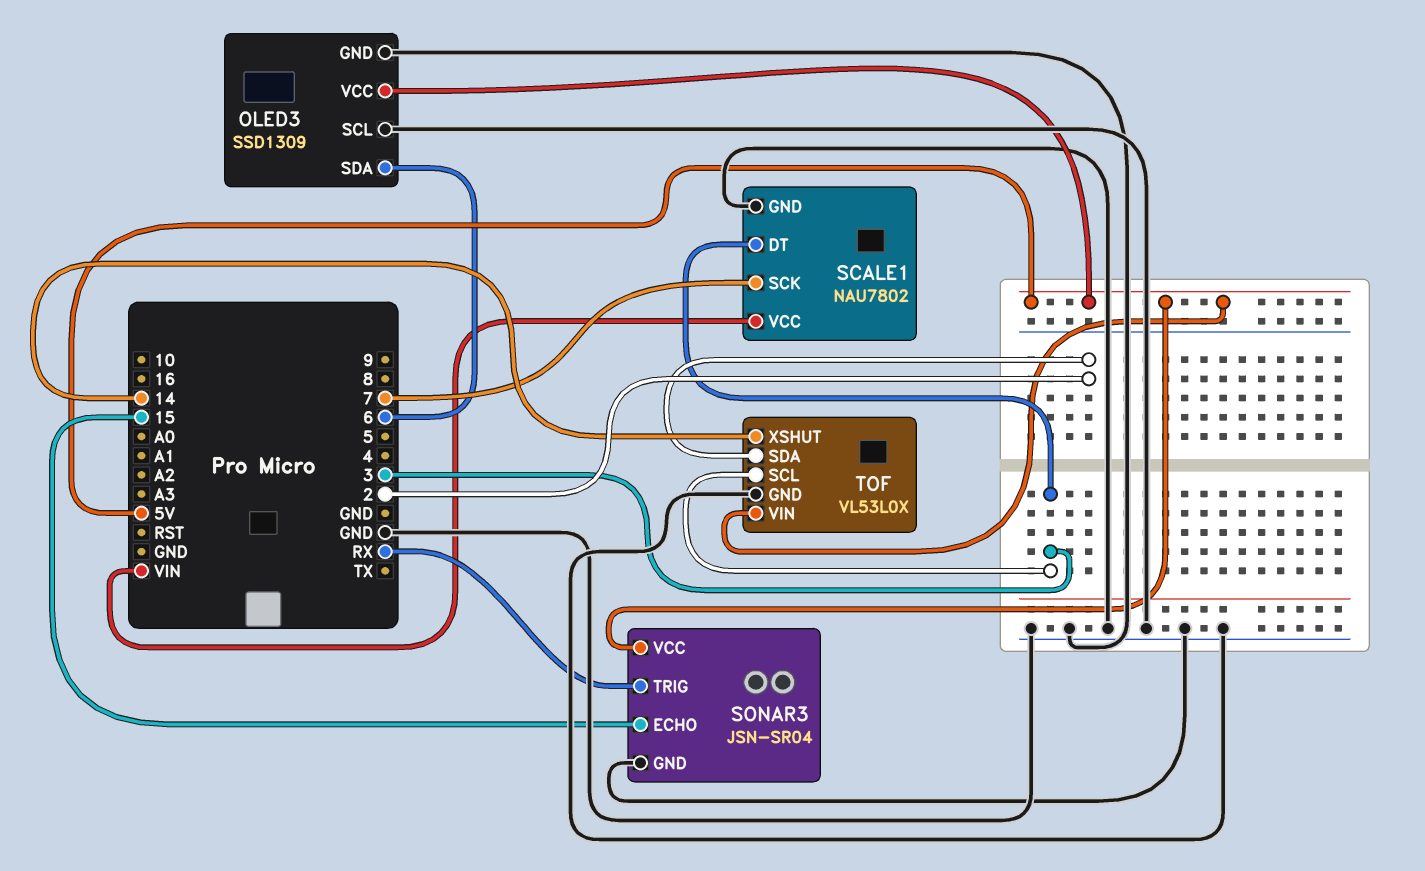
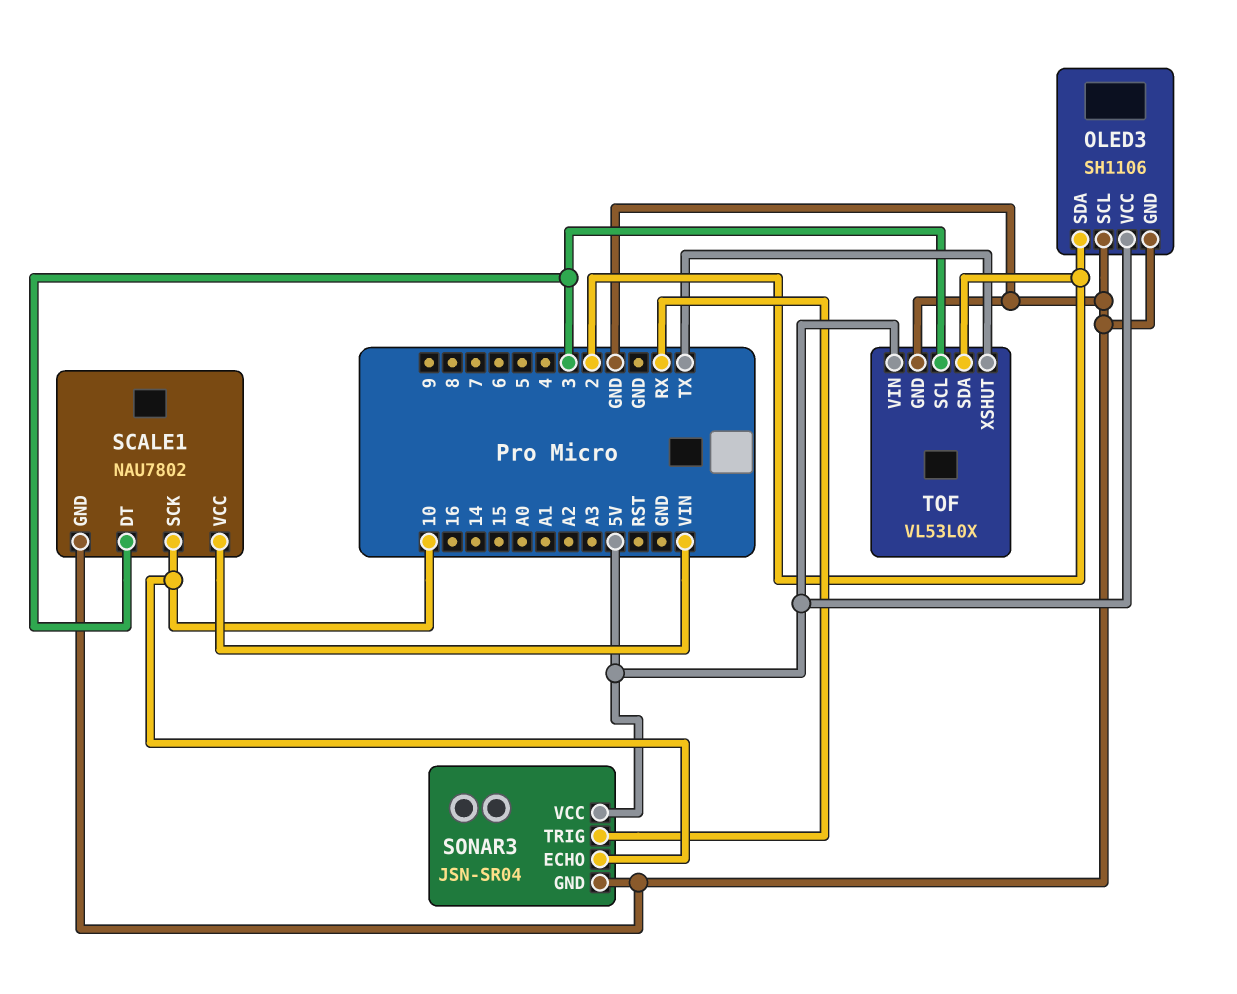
OLED3: SSD1309 -> SH1106
OLED3 pin SDA: 6 -> 2
SCALE1 pin SCK: 7 -> 10
SONAR3 pin ECHO: 15 -> 10
TOF pin XSHUT: 14 -> TX

